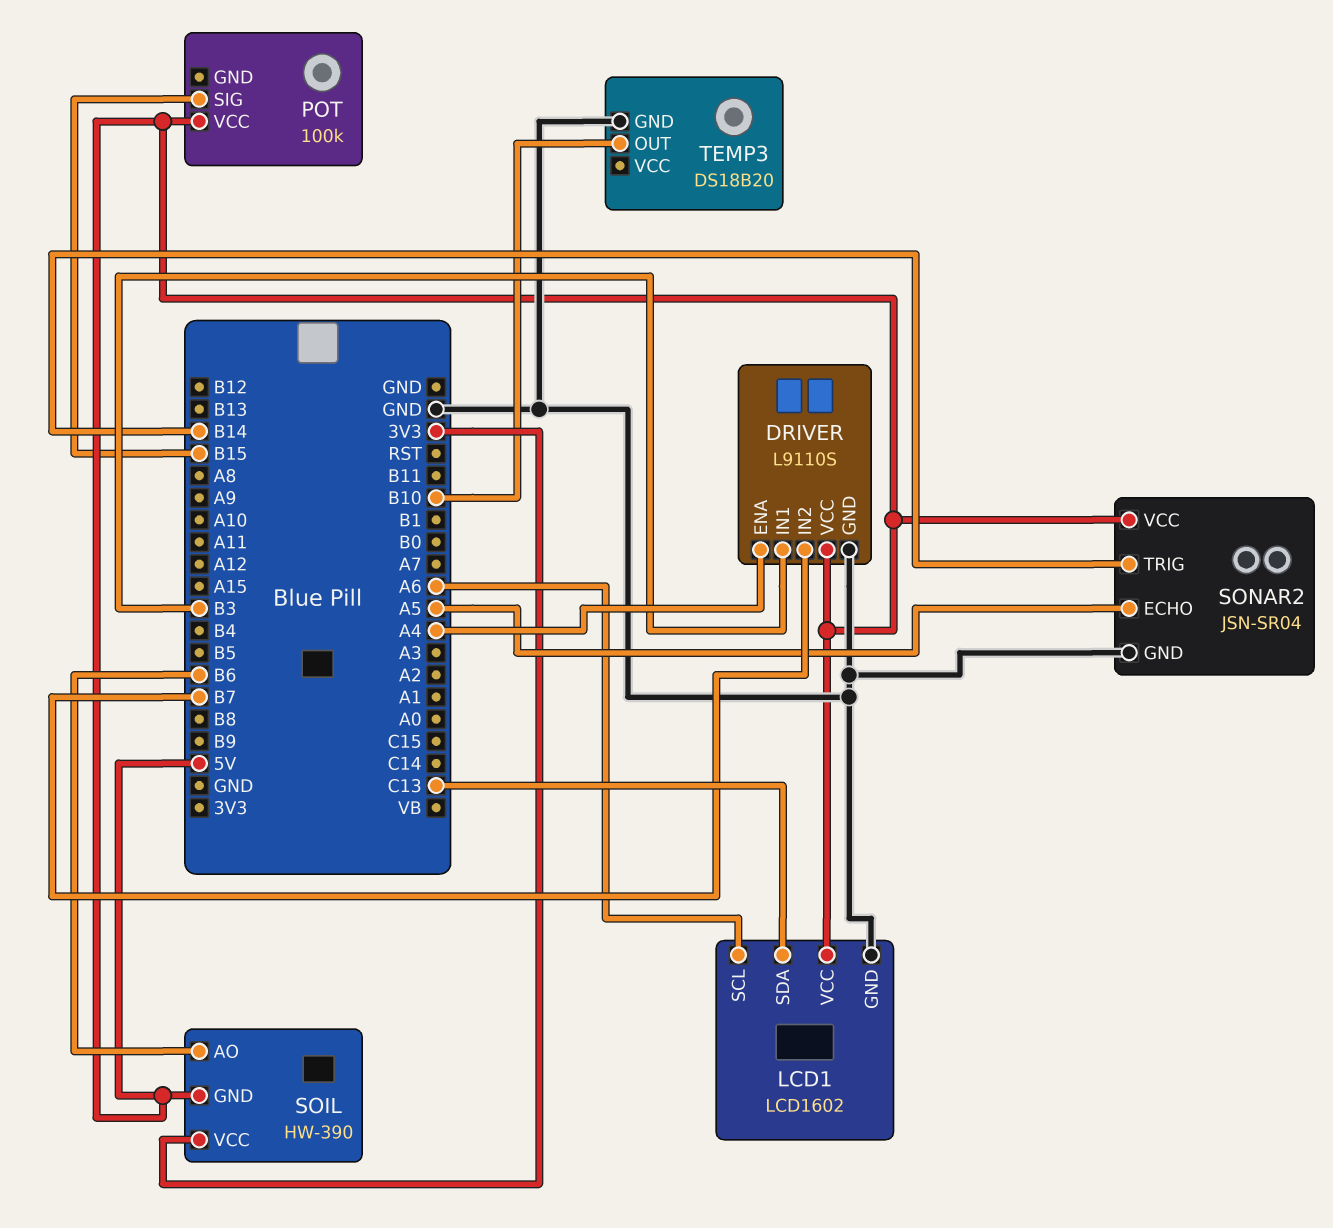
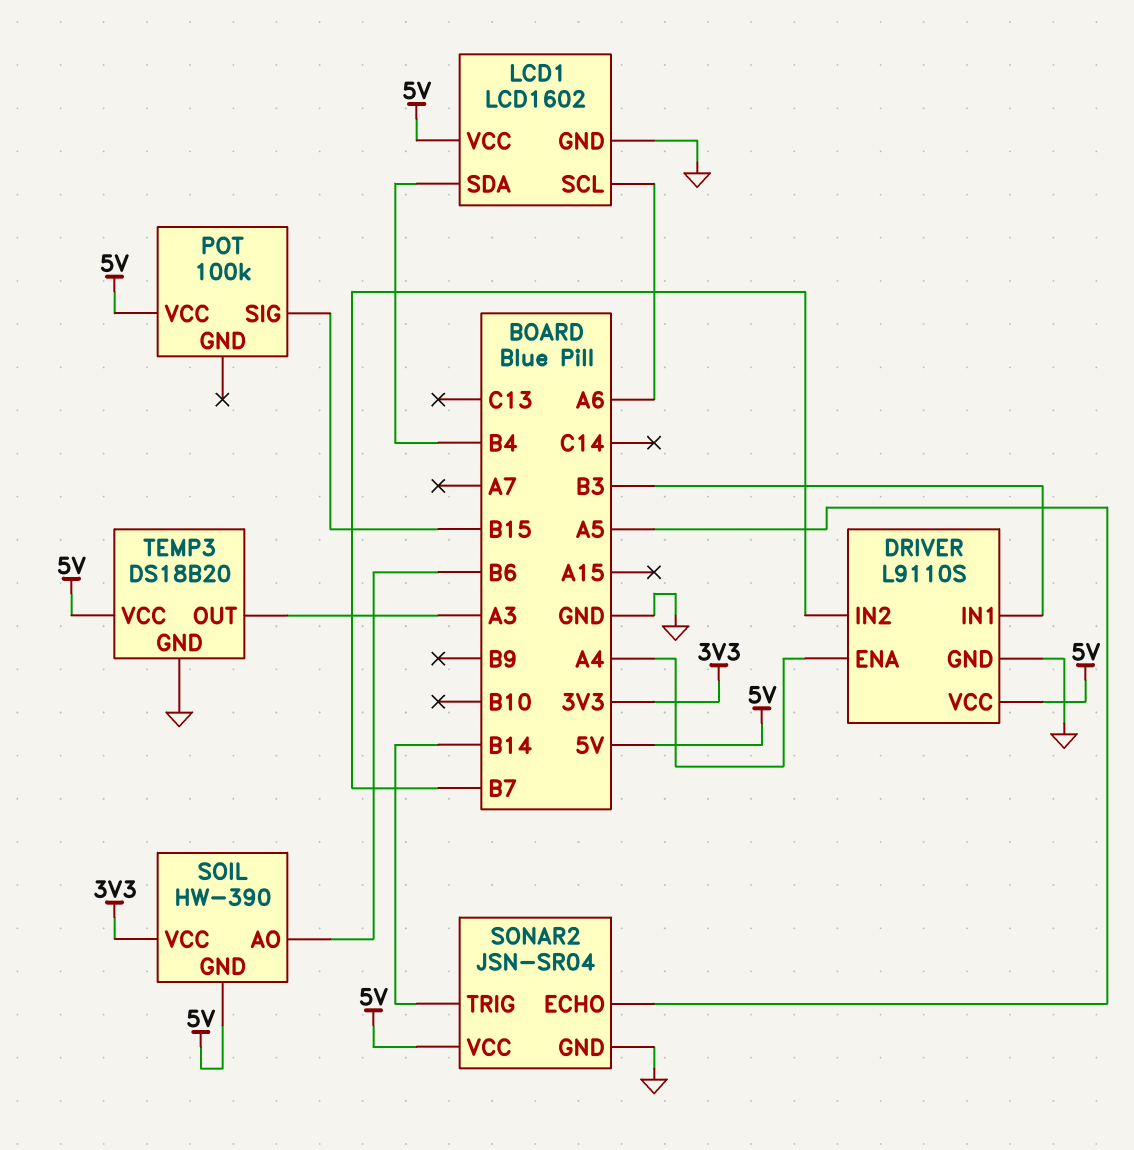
LCD1 pin SDA: C13 -> B4
TEMP3 pin OUT: B10 -> A3
TEMP3 pin VCC: none -> 5V

